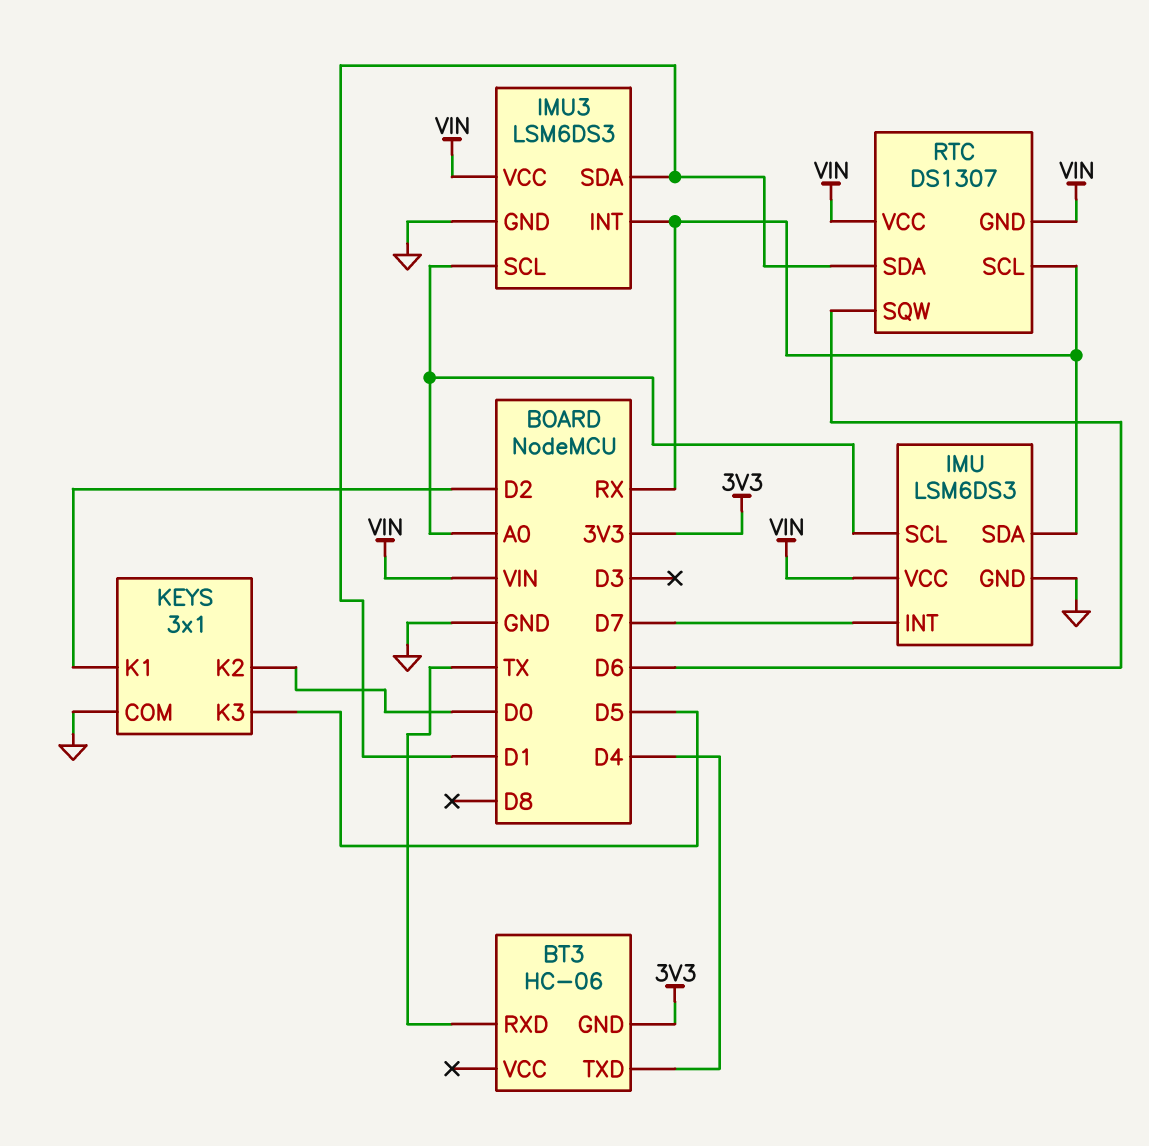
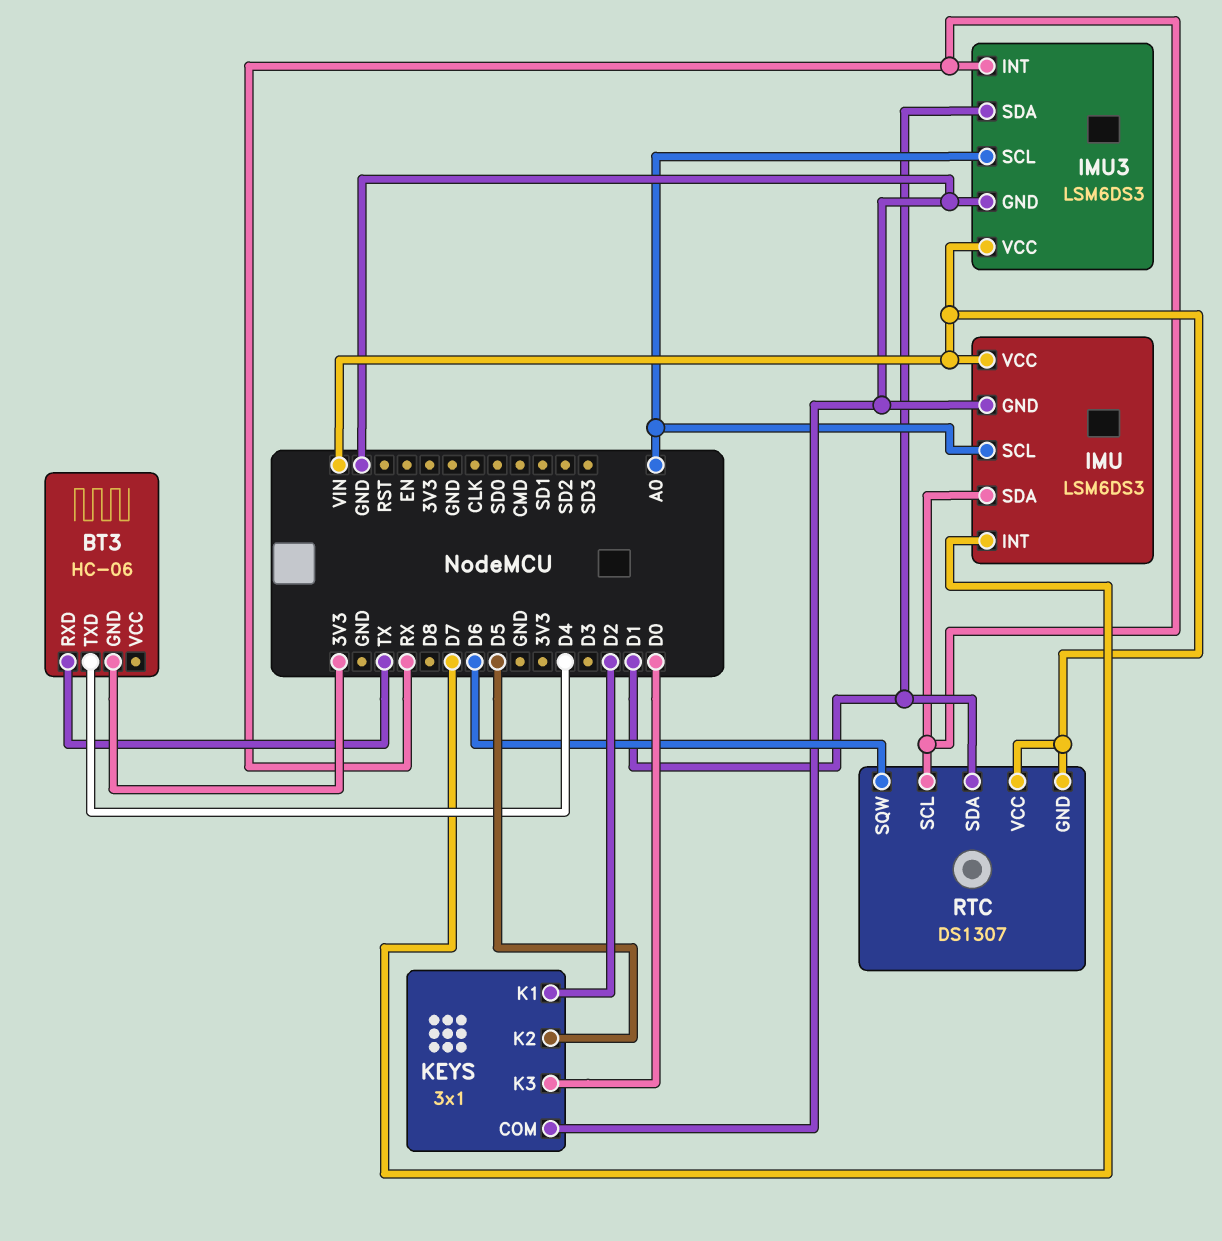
KEYS pin K2: D0 -> D5
KEYS pin K3: D5 -> D0

